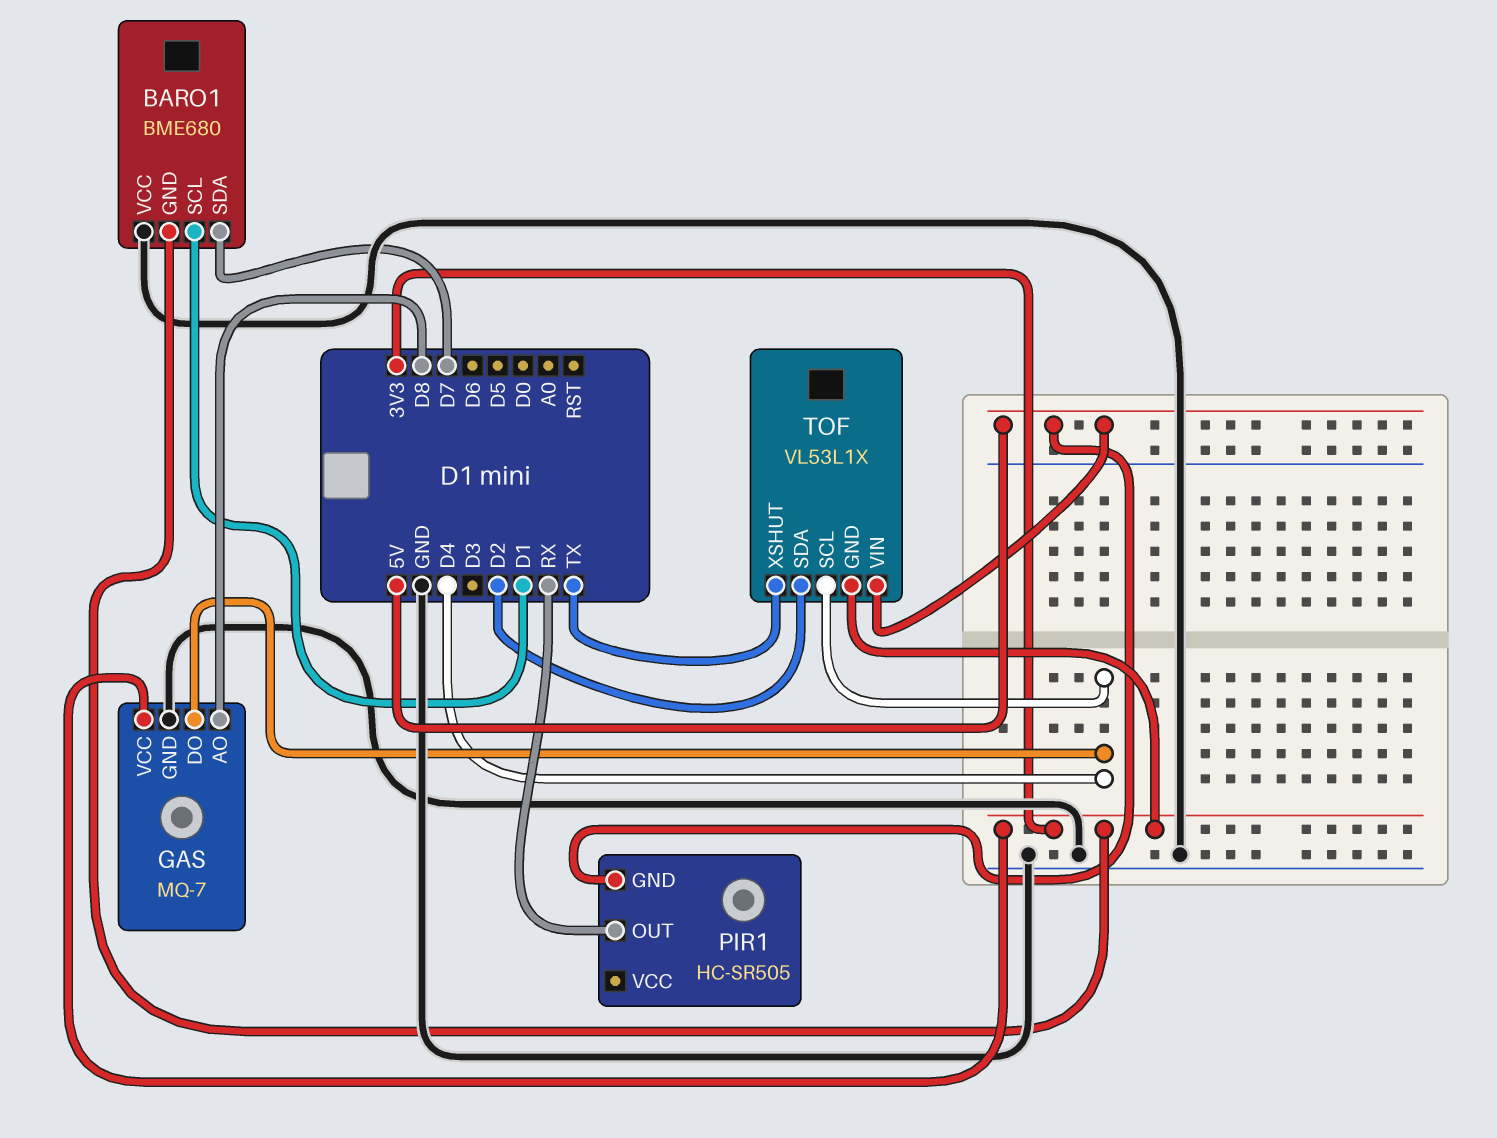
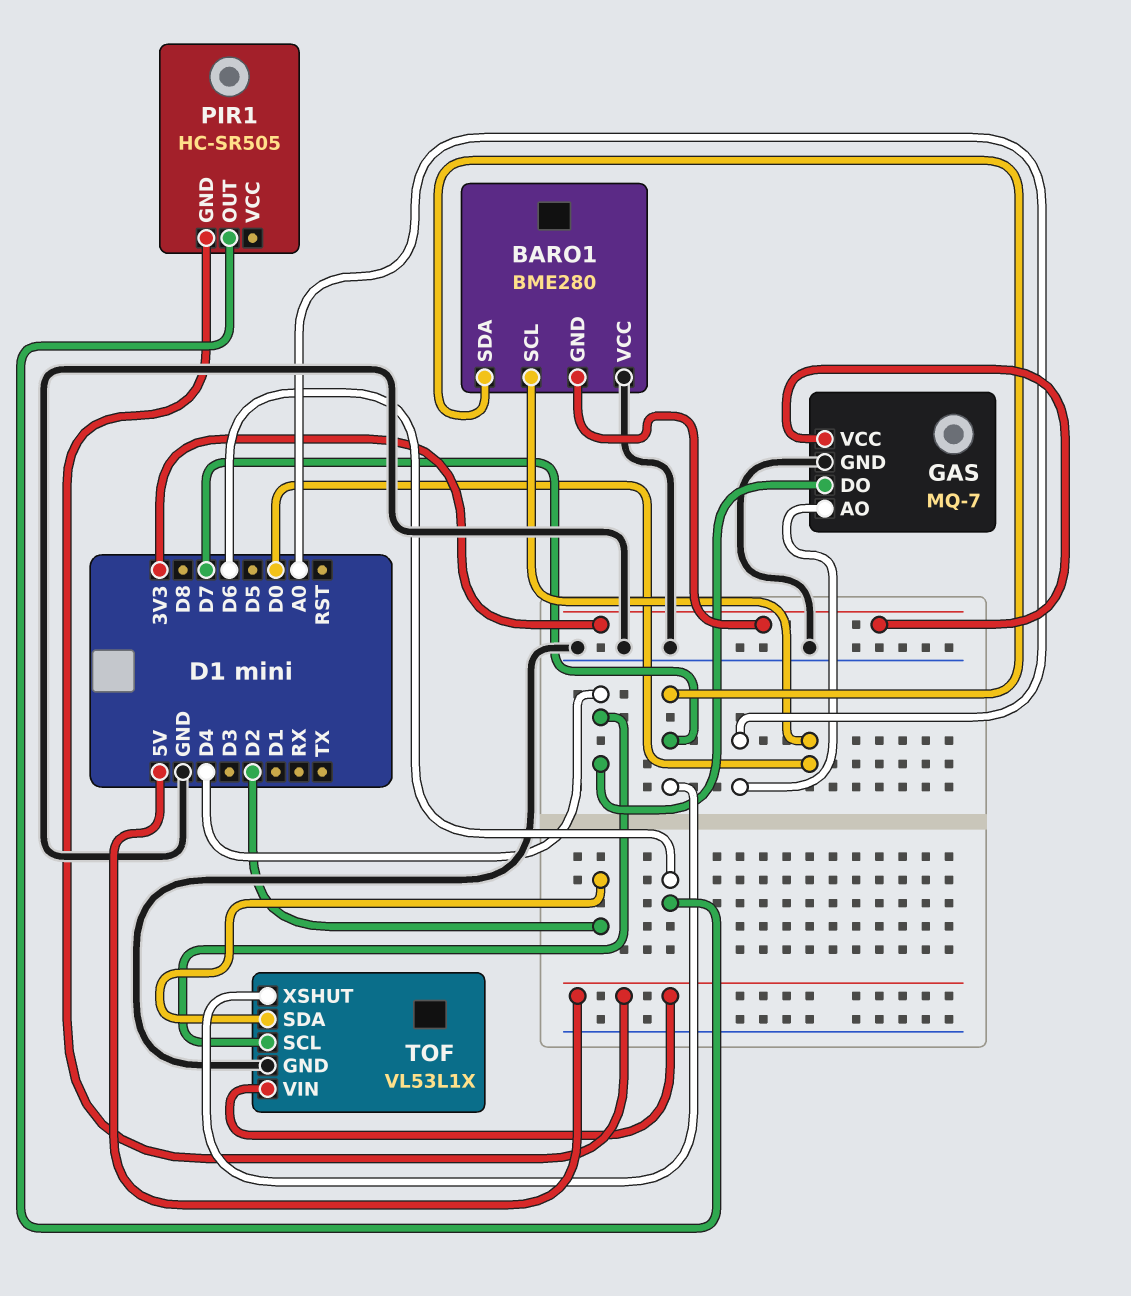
BARO1: BME680 -> BME280
BARO1 pin SCL: D1 -> D0
GAS pin AO: D8 -> A0
PIR1 pin OUT: RX -> D6
TOF pin GND: 3V3 -> GND
TOF pin XSHUT: TX -> D7

